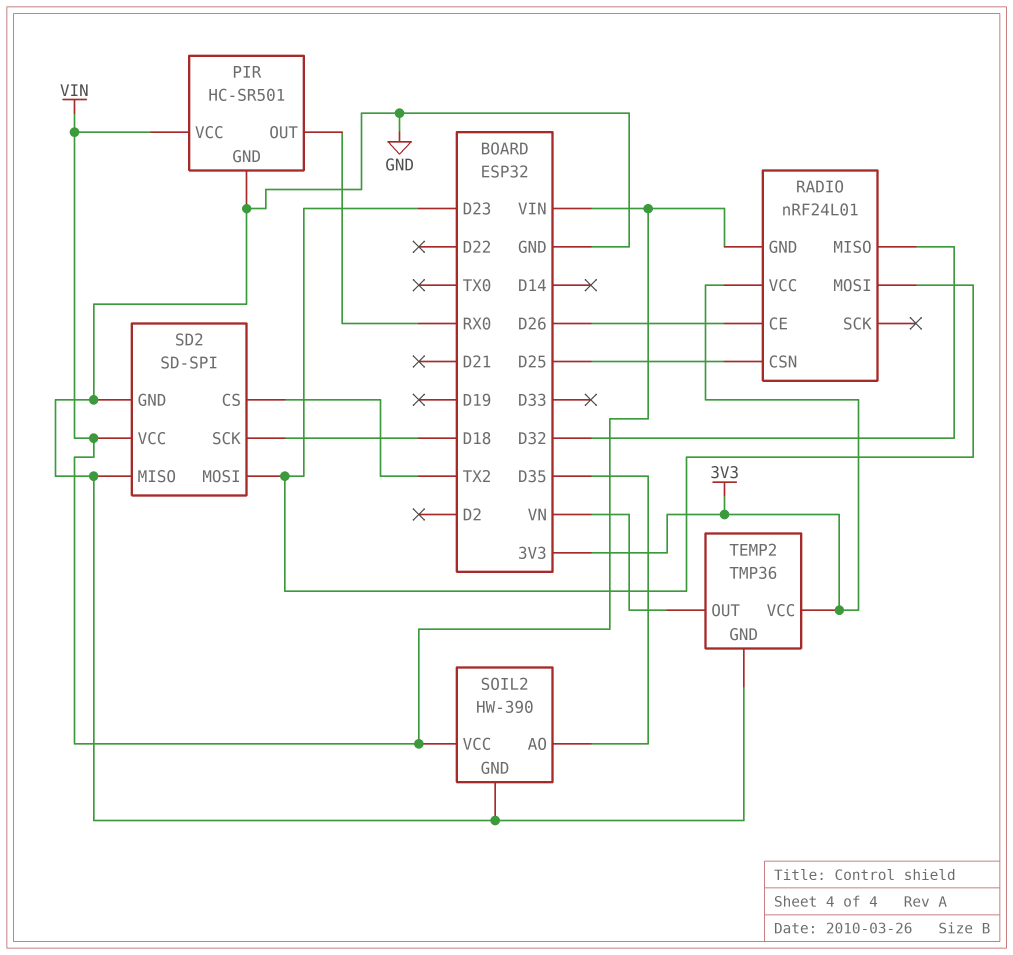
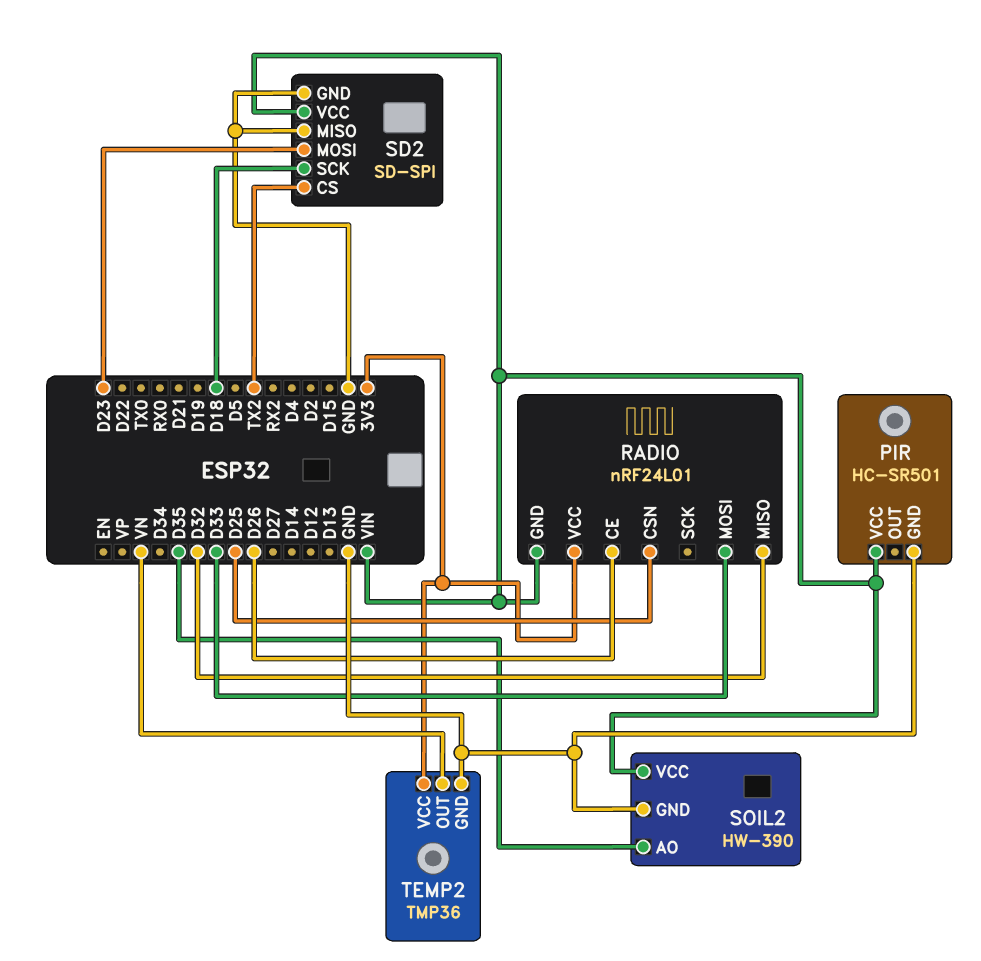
PIR pin OUT: RX0 -> none
RADIO pin MOSI: D23 -> D33

